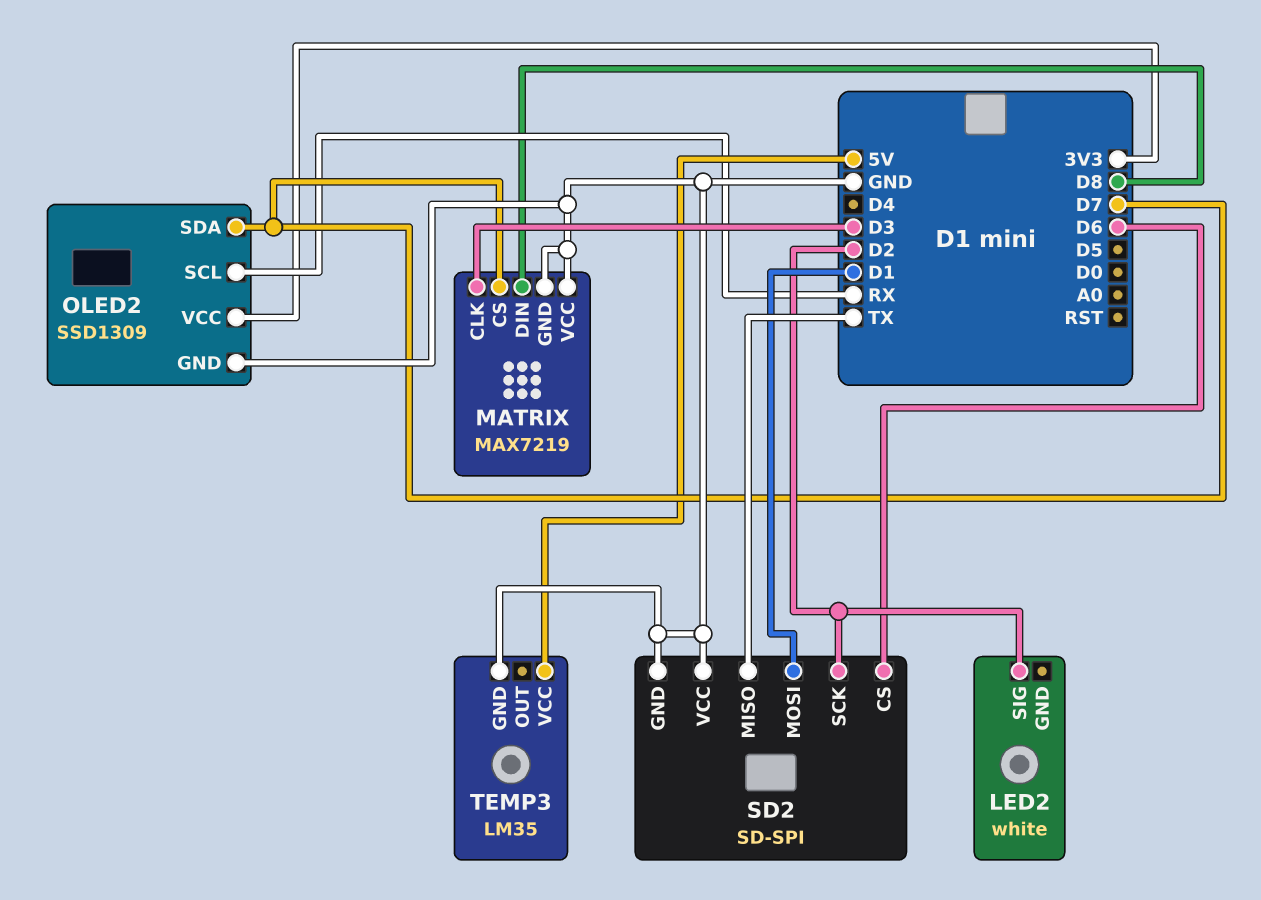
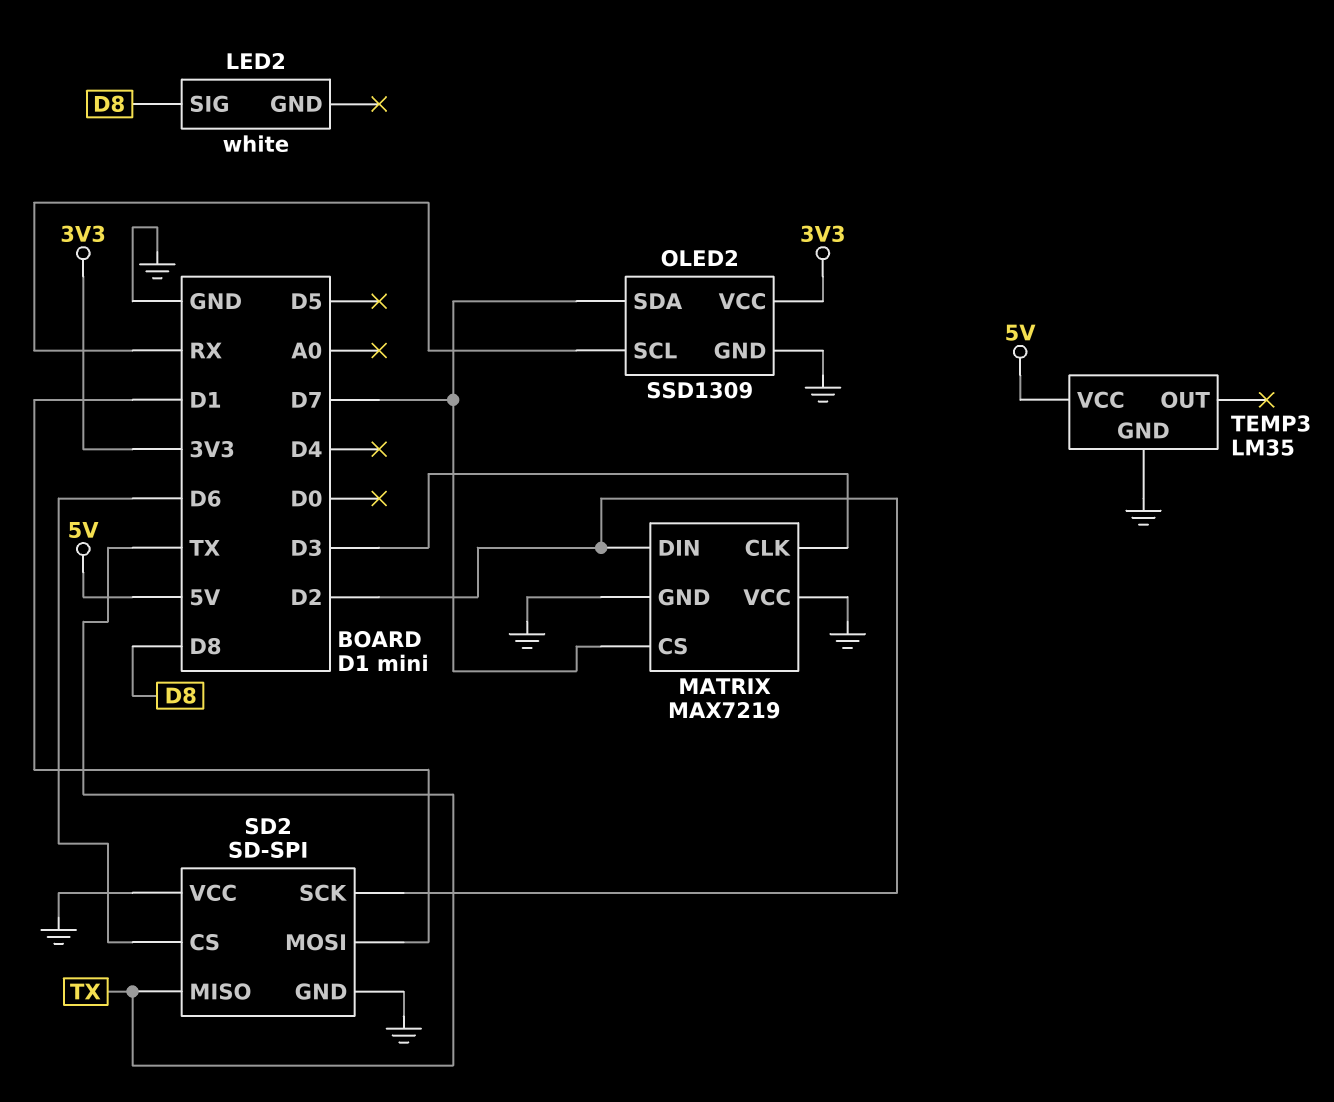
LED2 pin SIG: D2 -> D8
MATRIX pin DIN: D8 -> D2

